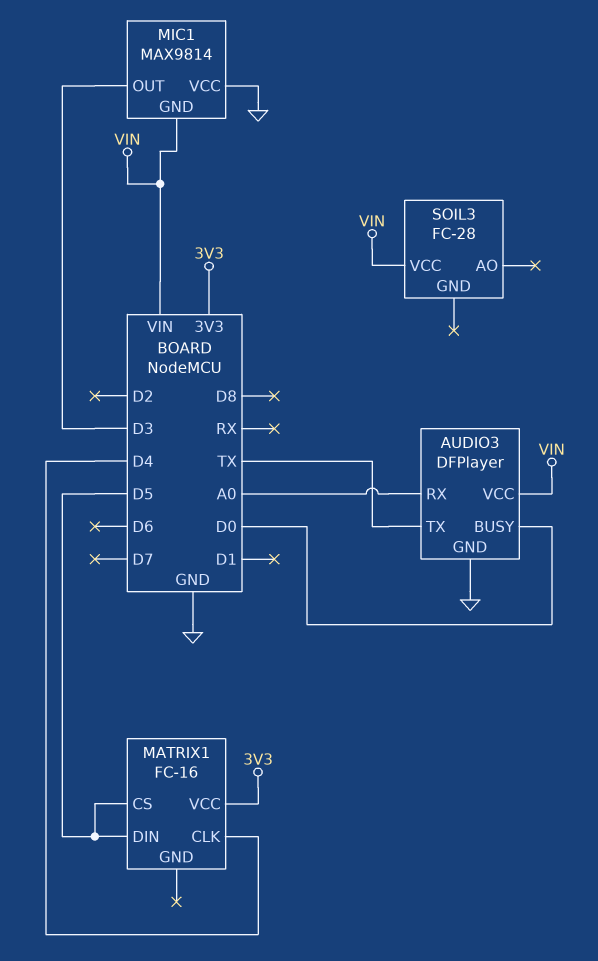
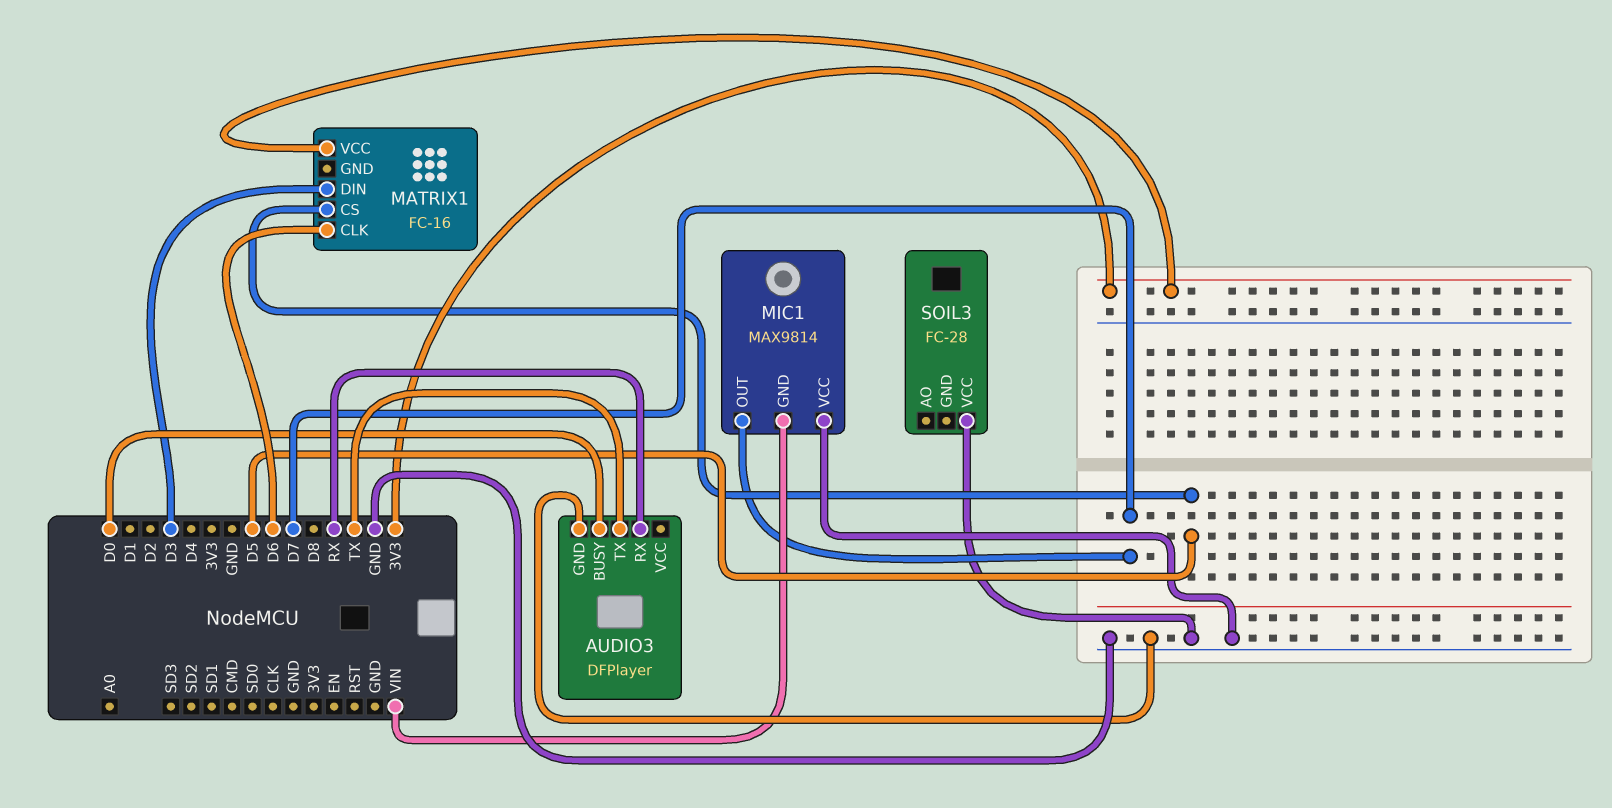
AUDIO3 pin RX: A0 -> RX
AUDIO3 pin VCC: VIN -> none
MATRIX1 pin CLK: D4 -> D6
MATRIX1 pin DIN: D5 -> D3
MIC1 pin OUT: D3 -> D7
SOIL3 pin VCC: VIN -> GND

